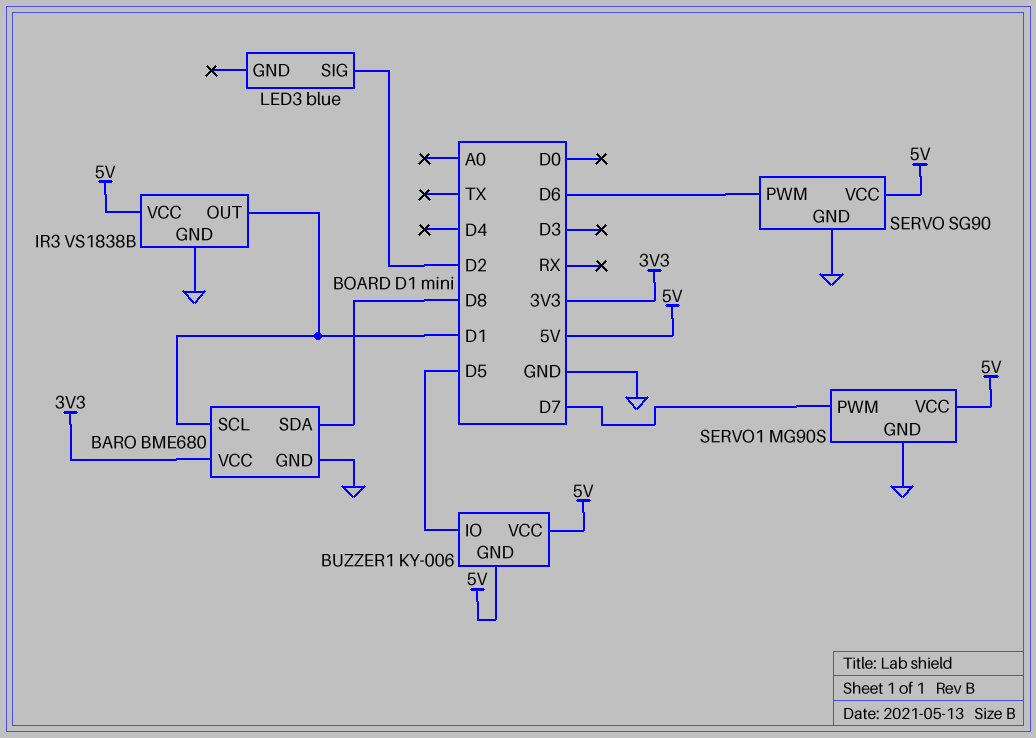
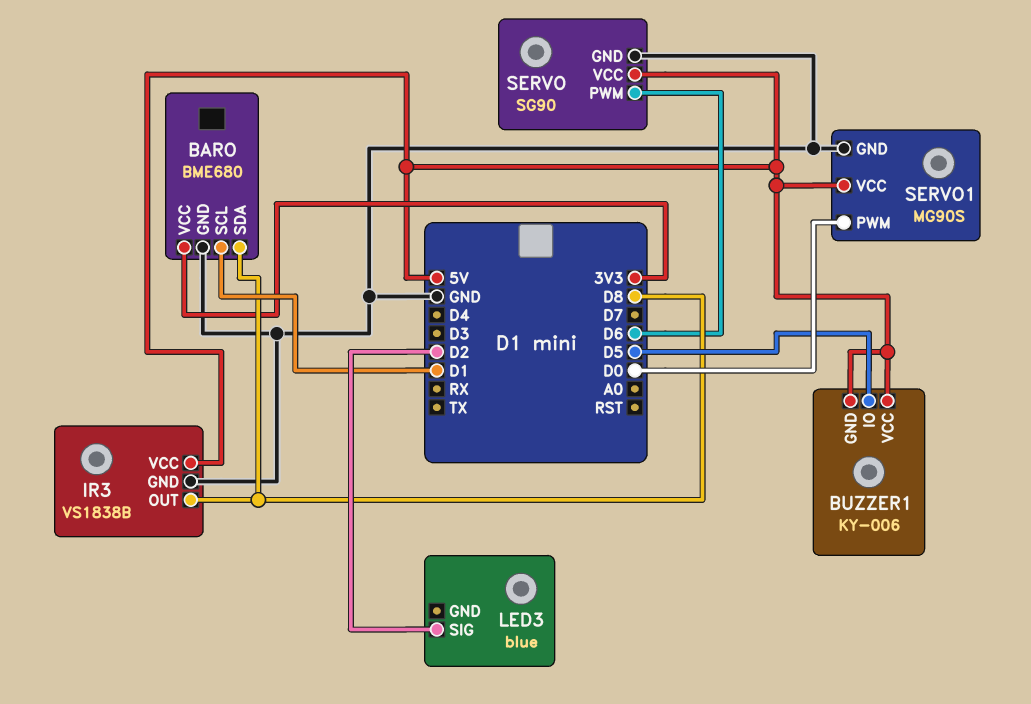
IR3 pin OUT: D1 -> D8
SERVO1 pin PWM: D7 -> D0

